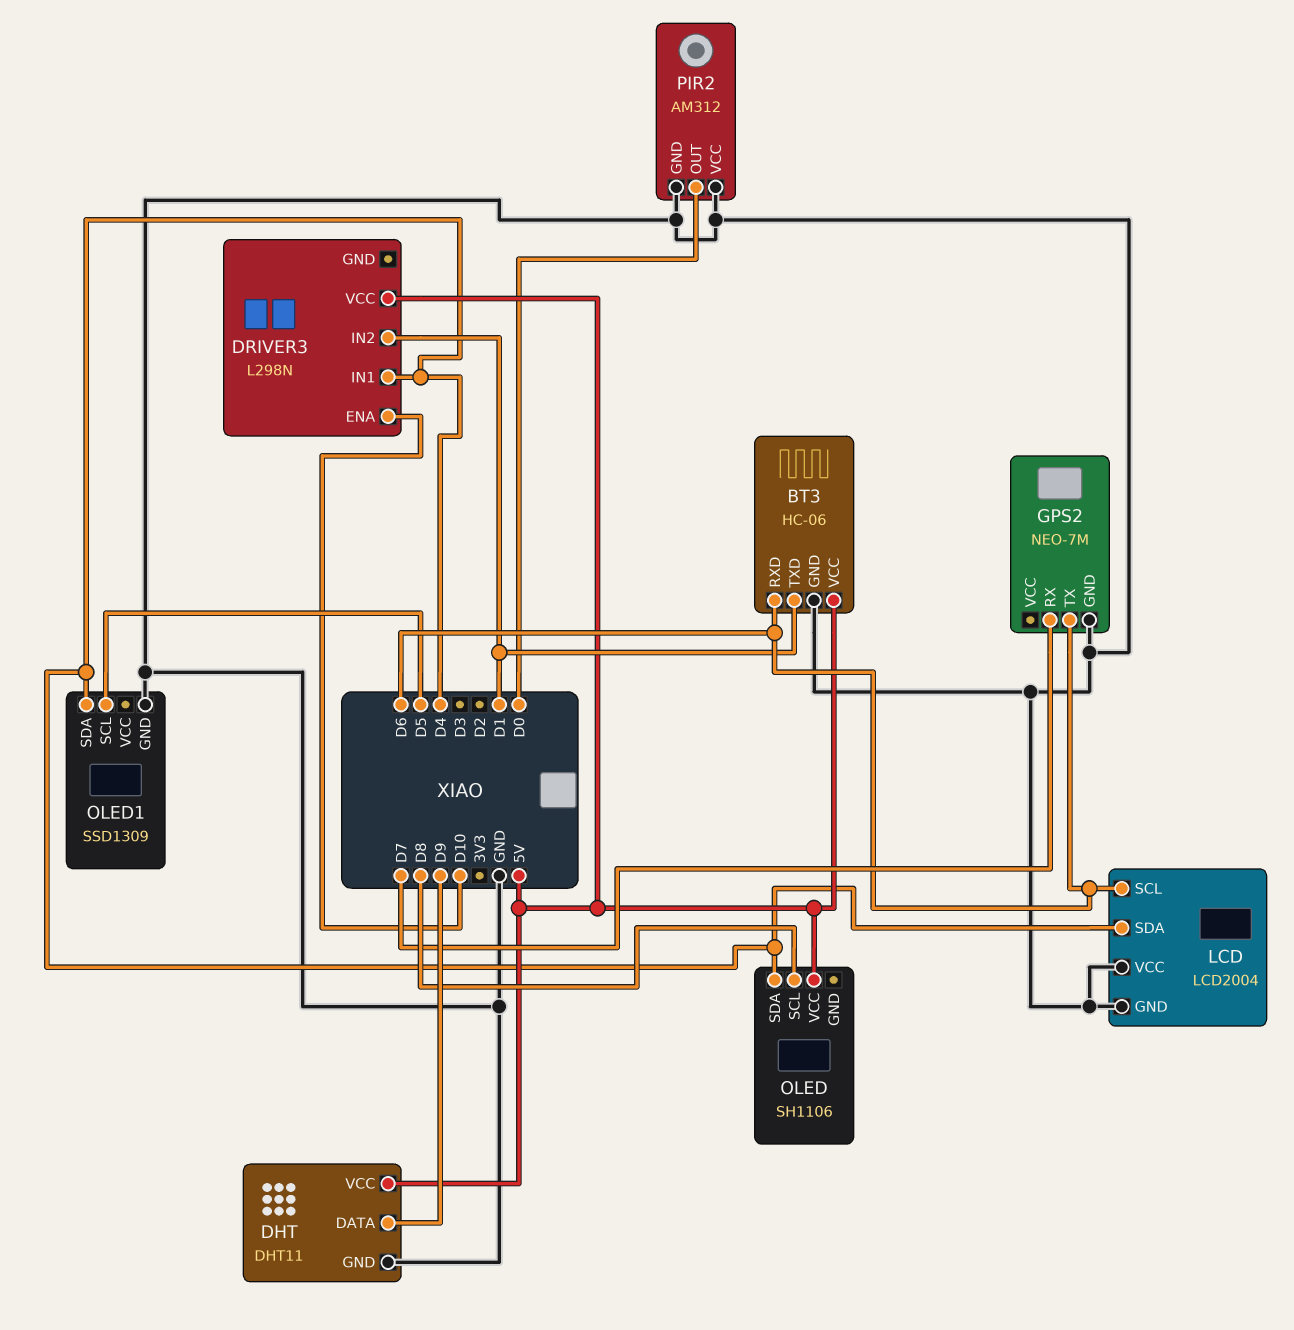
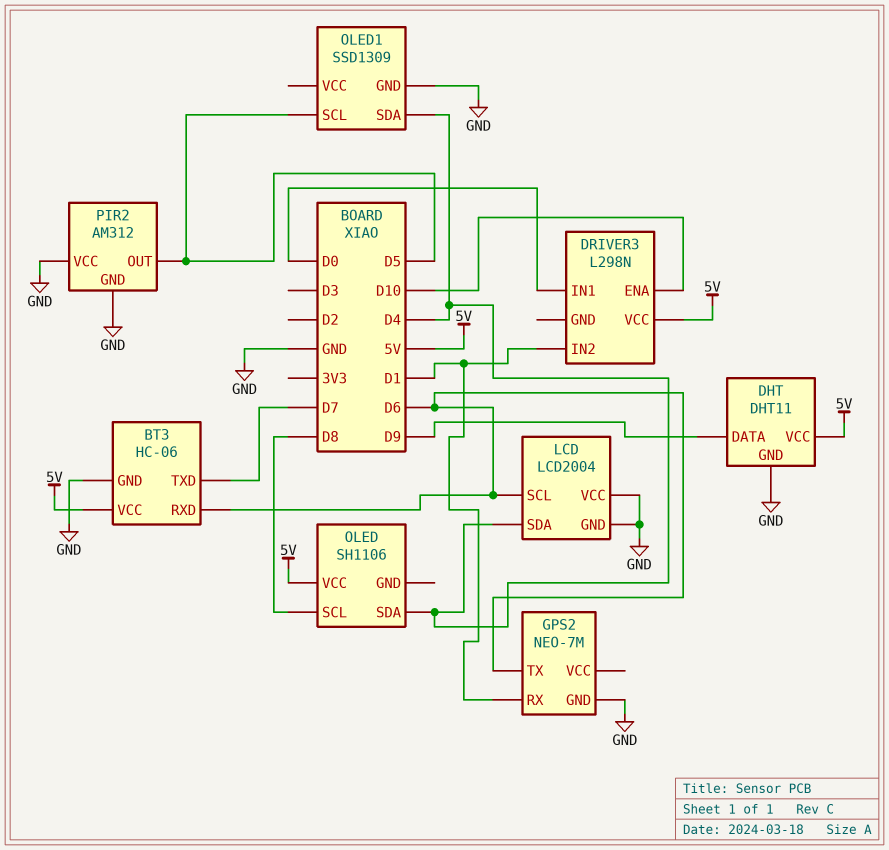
BT3 pin TXD: D1 -> D7
DRIVER3 pin IN1: D4 -> D0
GPS2 pin RX: D7 -> D1
PIR2 pin OUT: D0 -> D5

